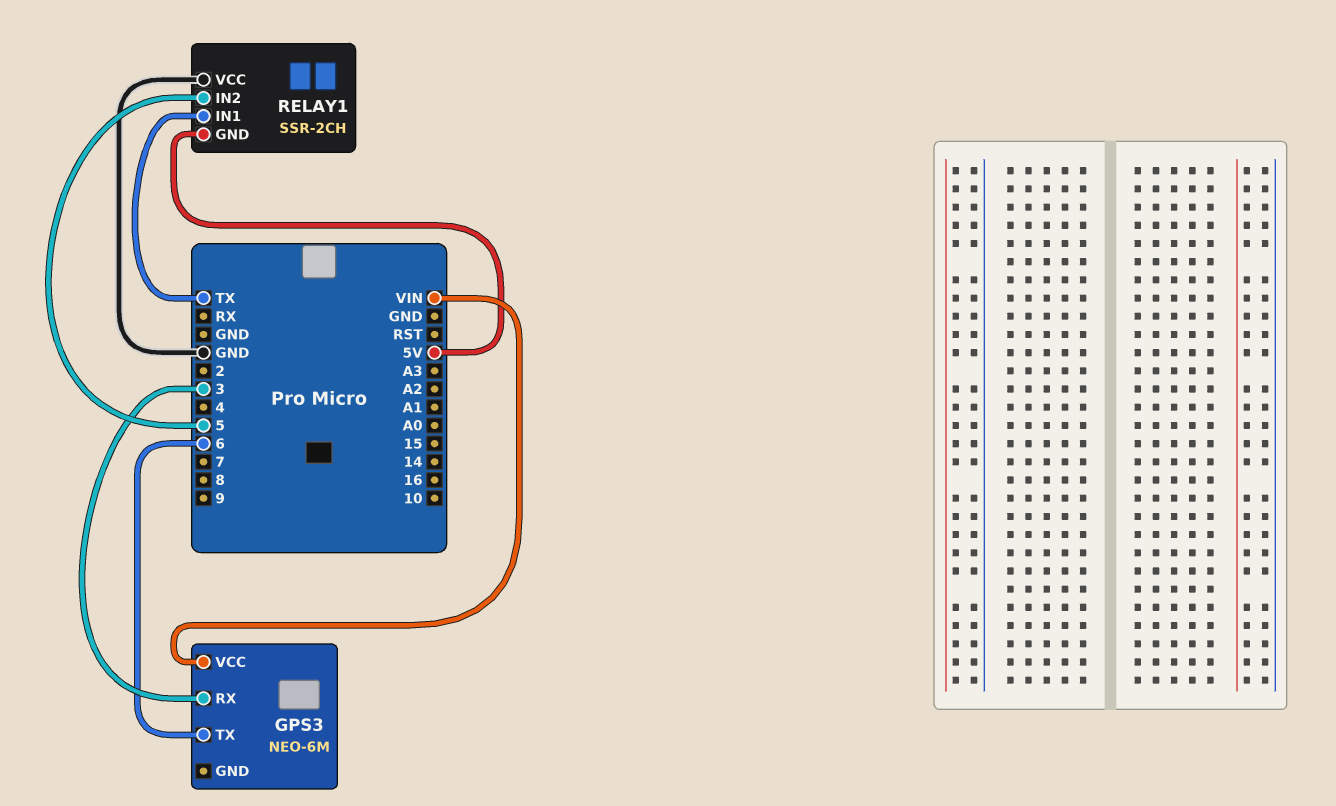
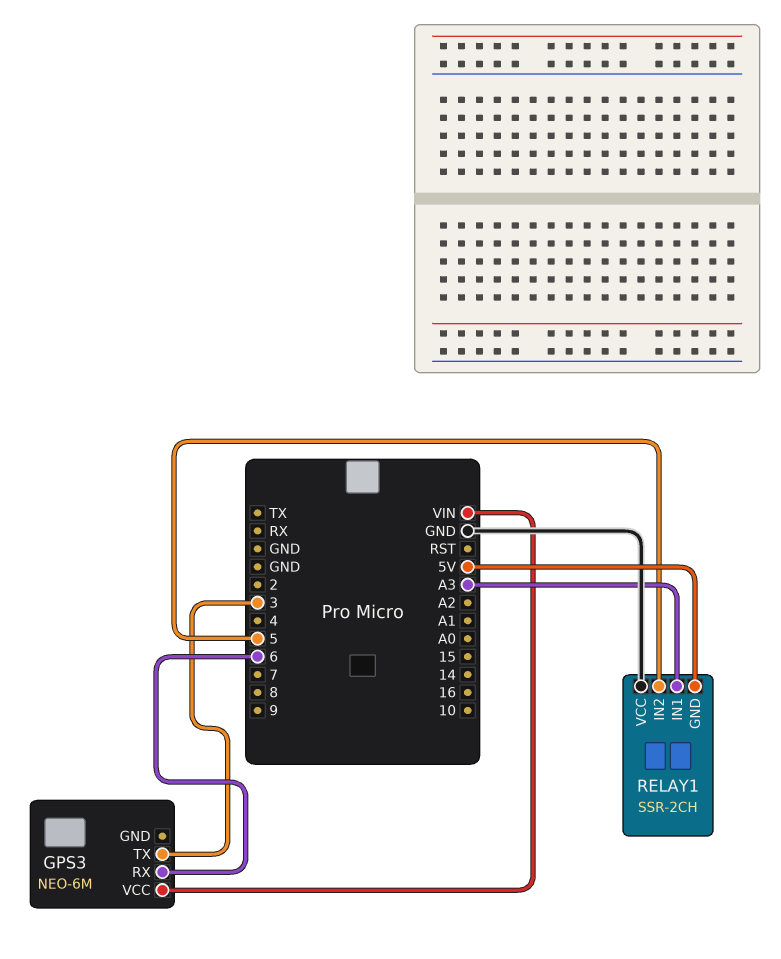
GPS3 pin RX: 3 -> 6
GPS3 pin TX: 6 -> 3
RELAY1 pin IN1: TX -> A3

